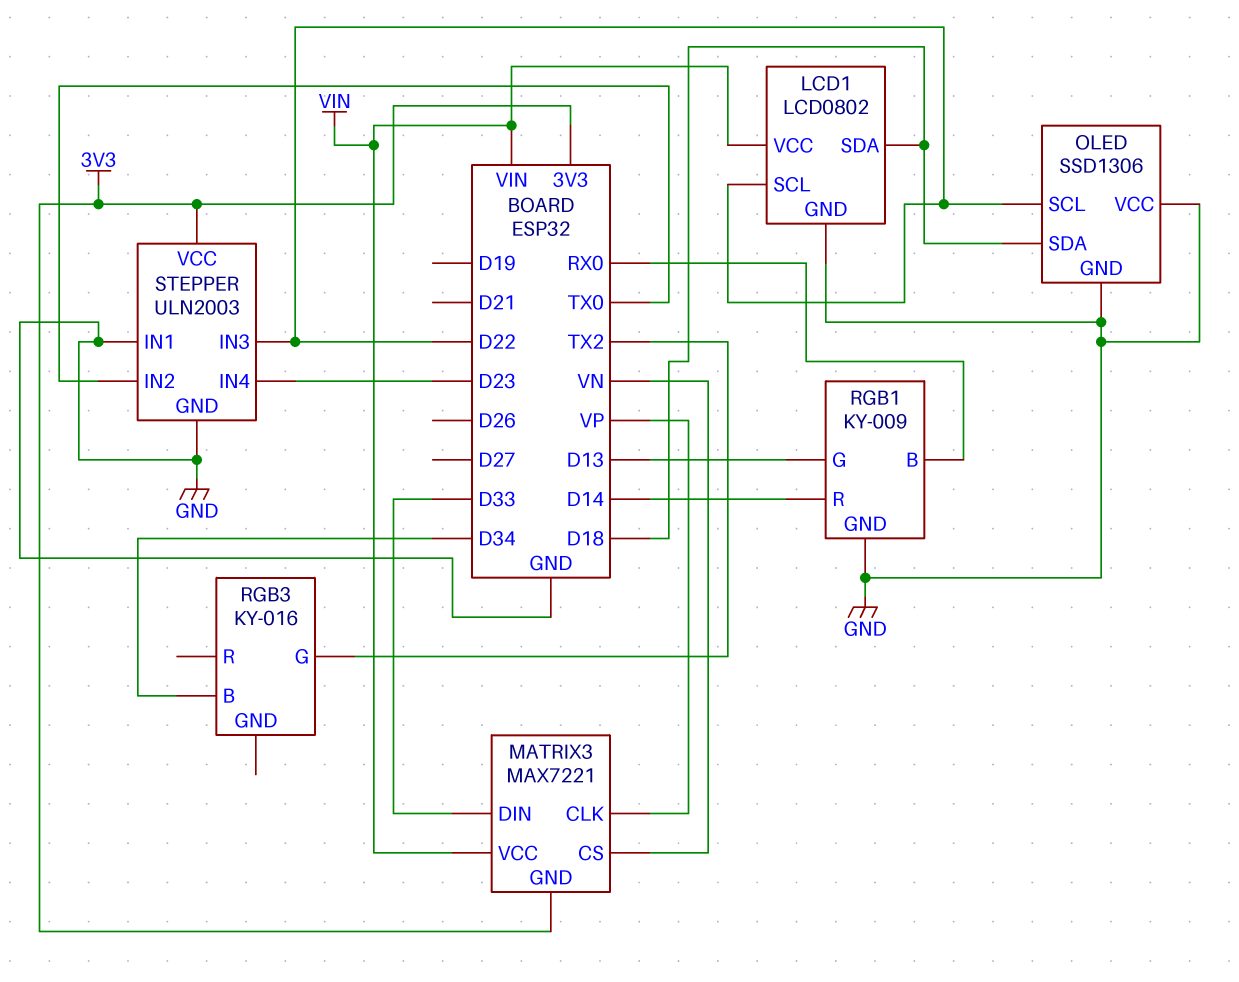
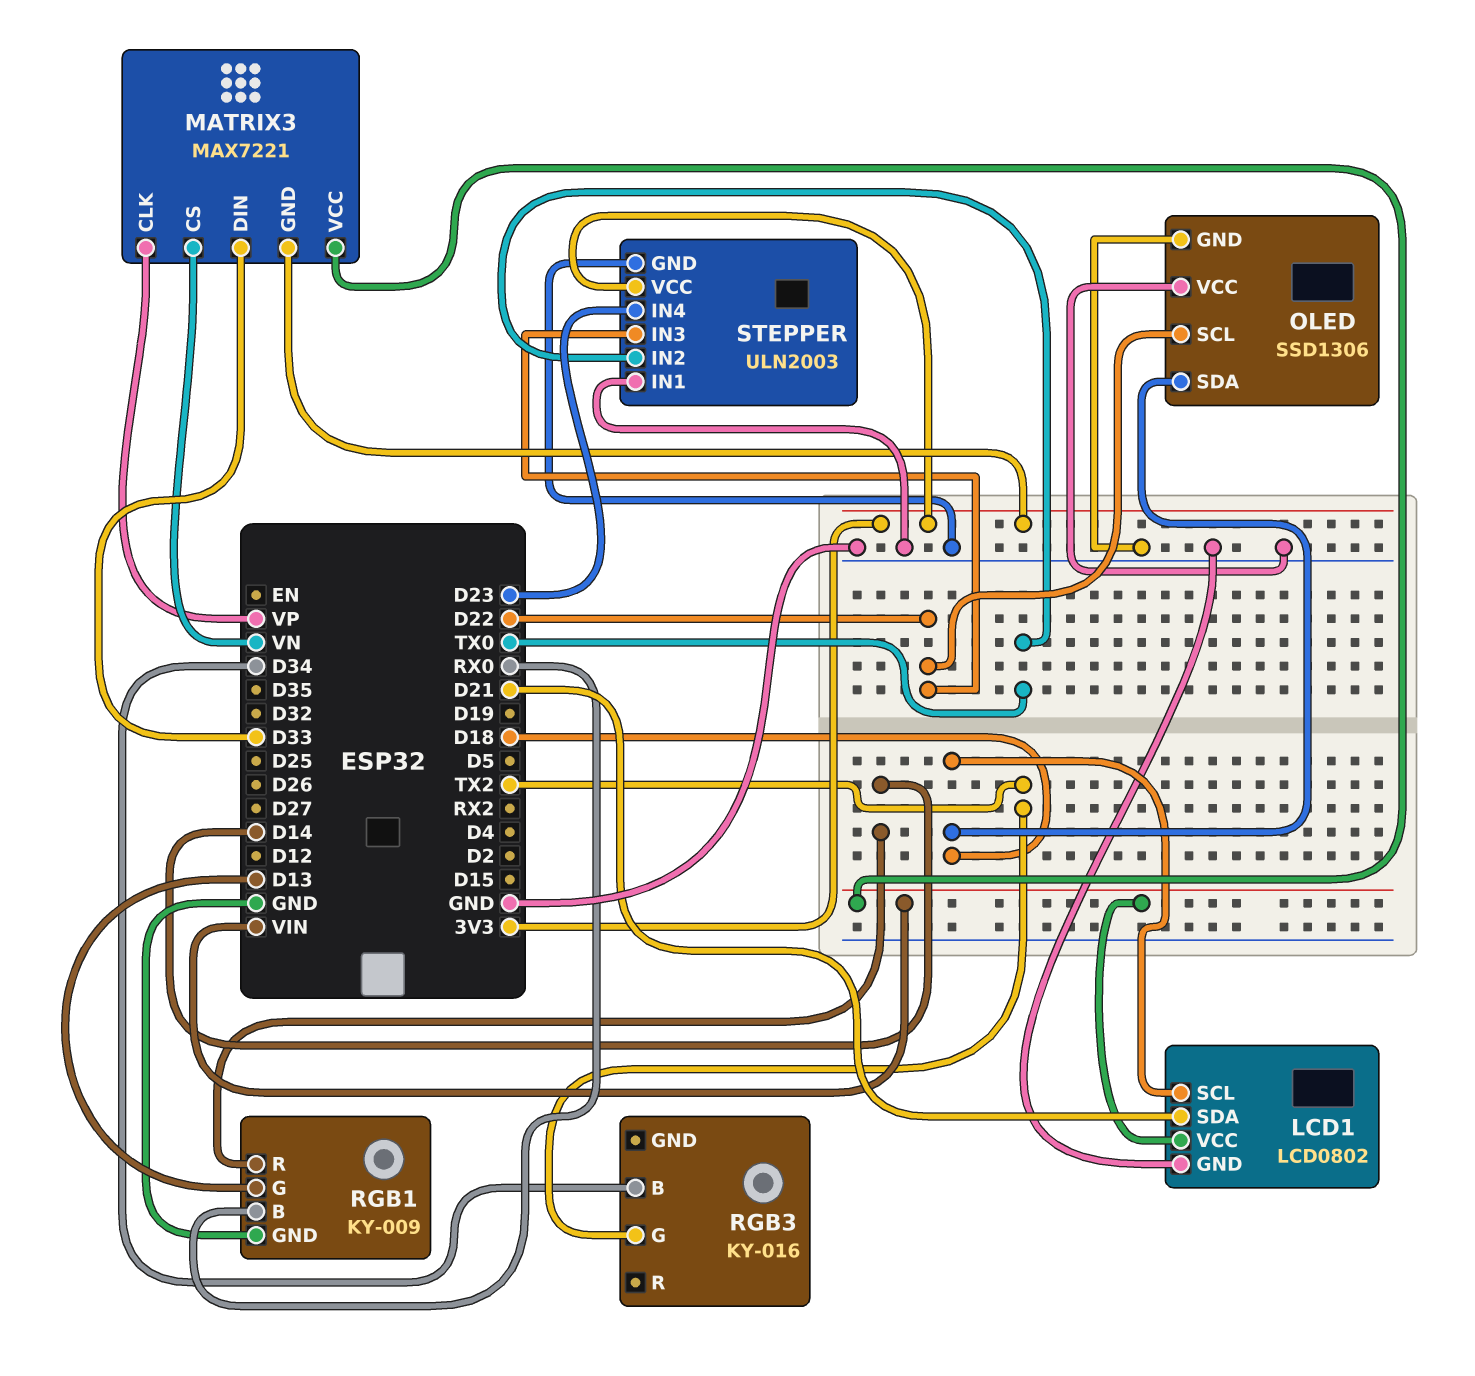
LCD1 pin SCL: D22 -> D18
LCD1 pin SDA: D18 -> D21

